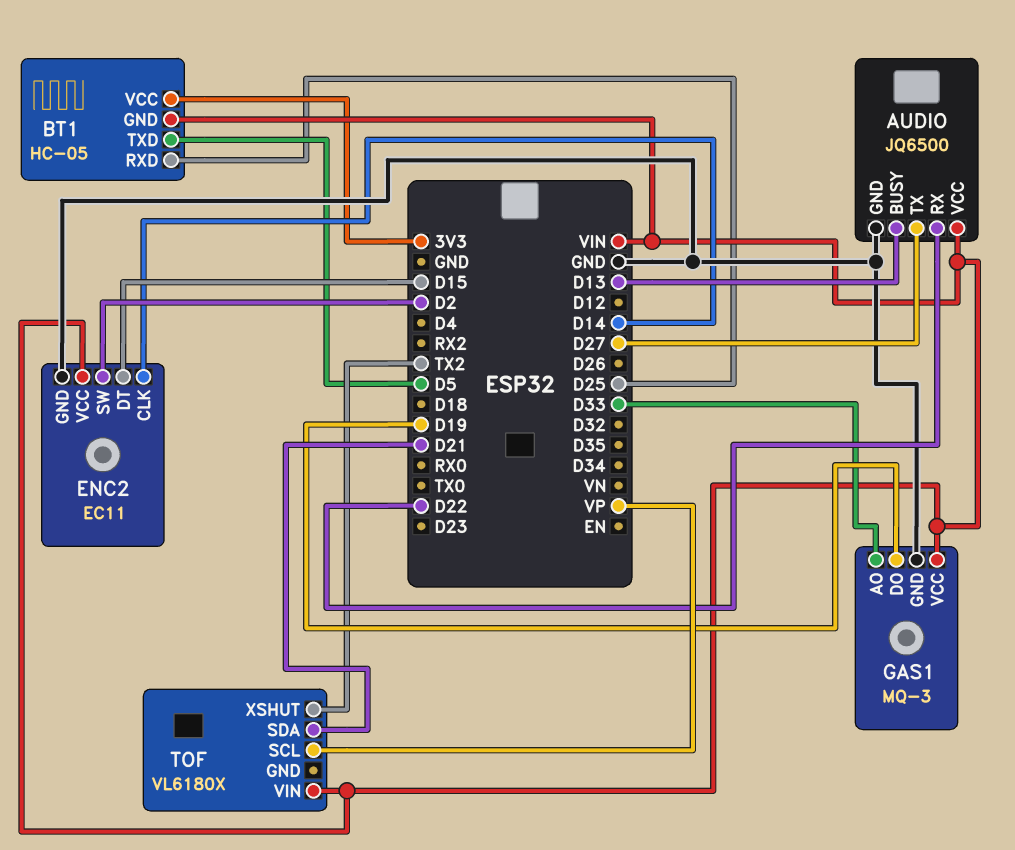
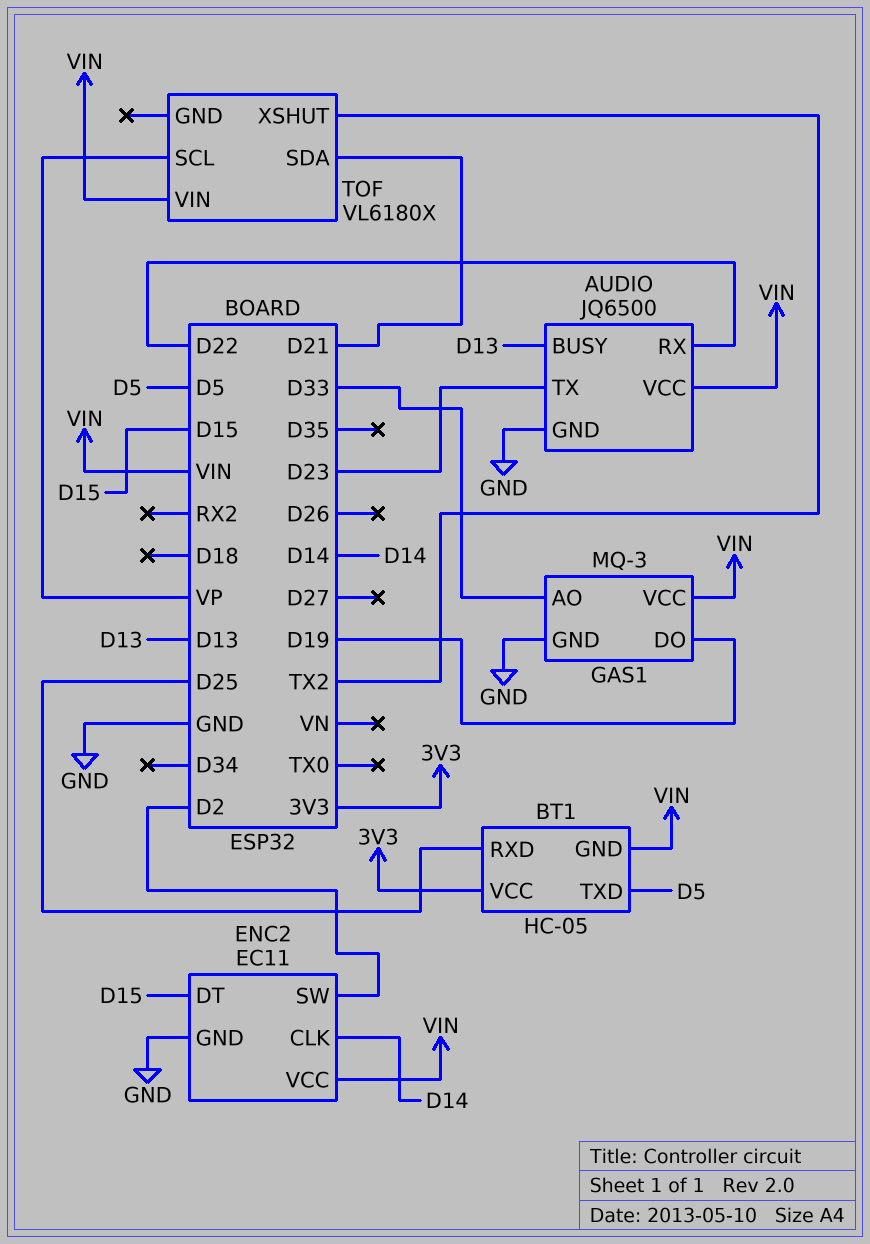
AUDIO pin TX: D27 -> D23

